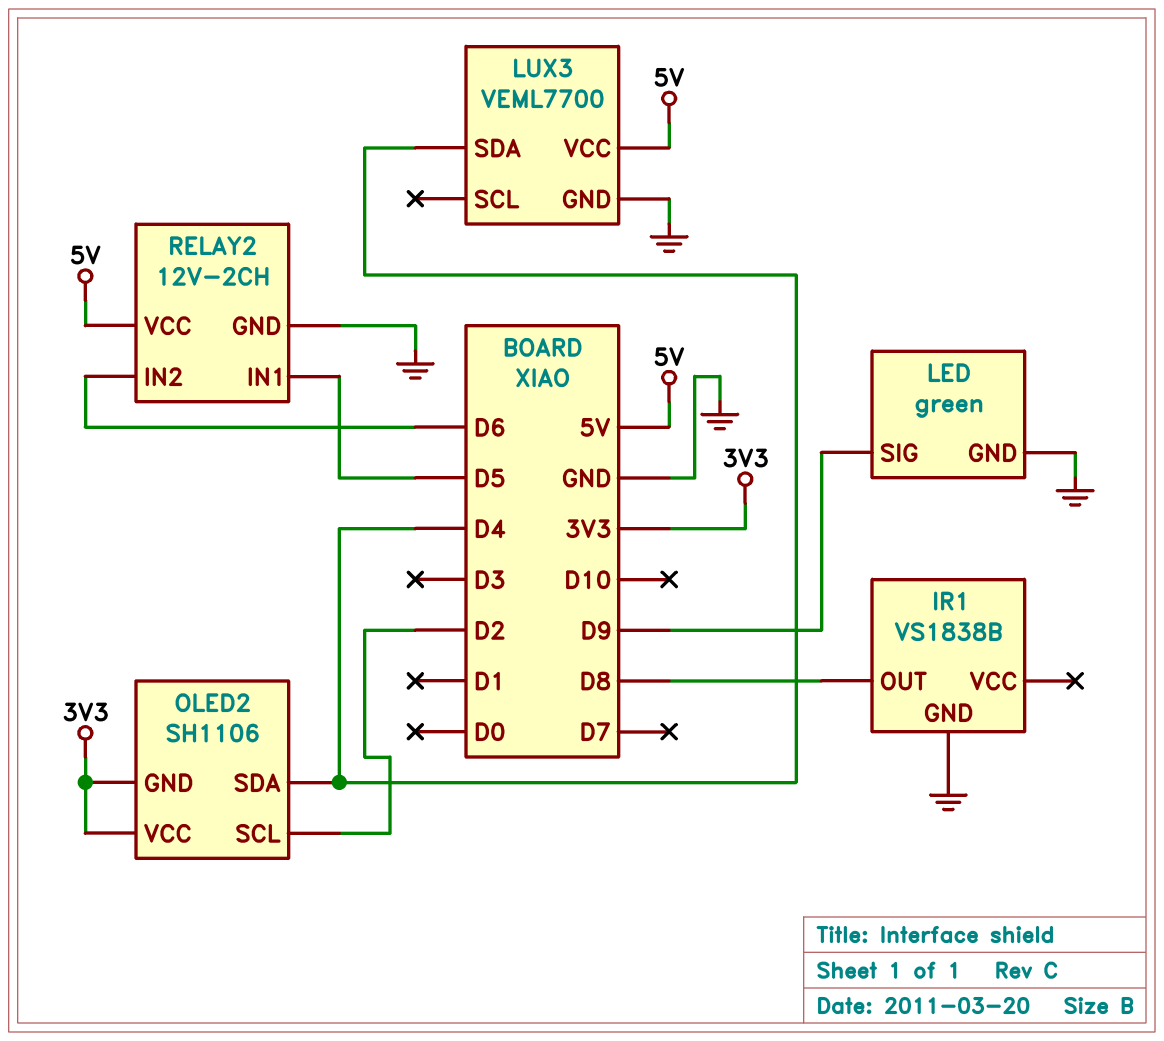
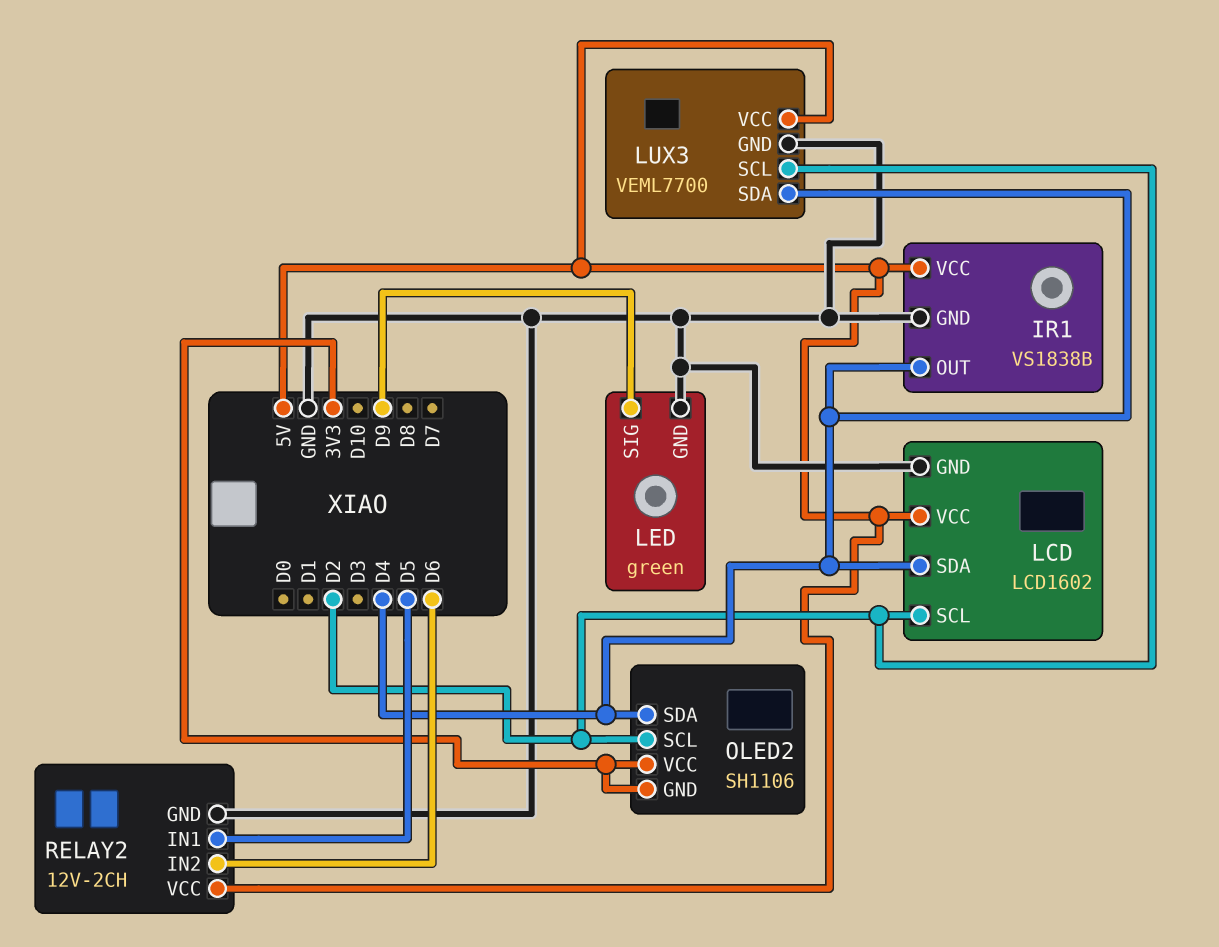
IR1 pin OUT: D8 -> D4
IR1 pin VCC: none -> 5V
LCD: none -> LCD1602
LCD pin GND: none -> GND
LCD pin SCL: none -> D2
LCD pin SDA: none -> D4
LCD pin VCC: none -> 5V
LUX3 pin SCL: none -> D2

